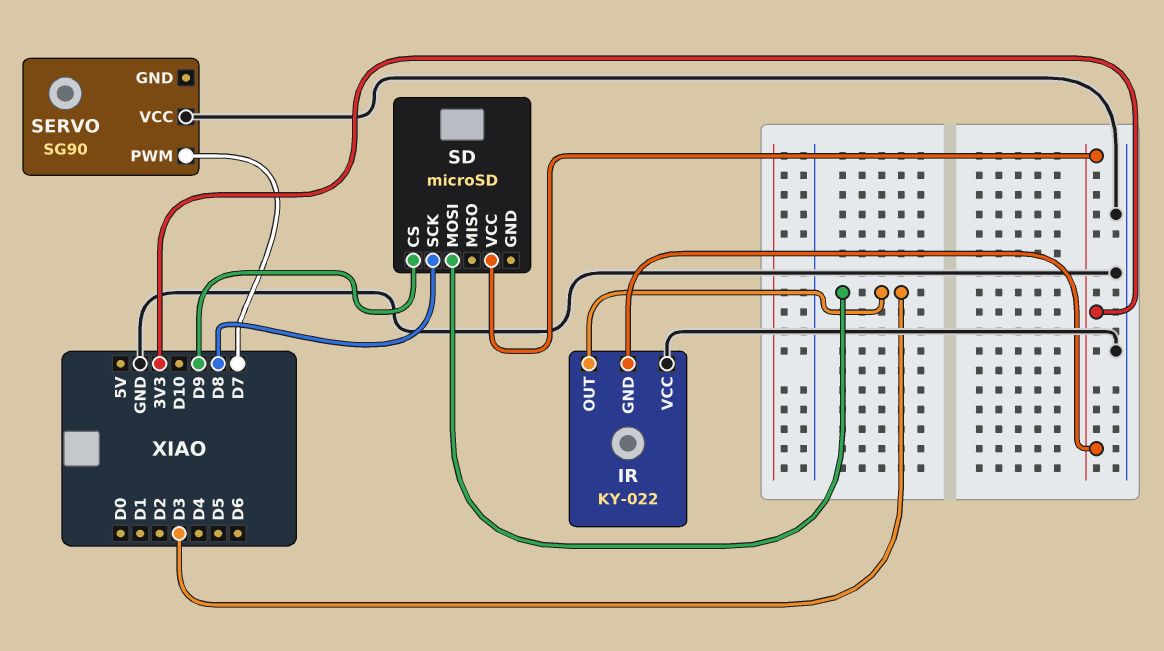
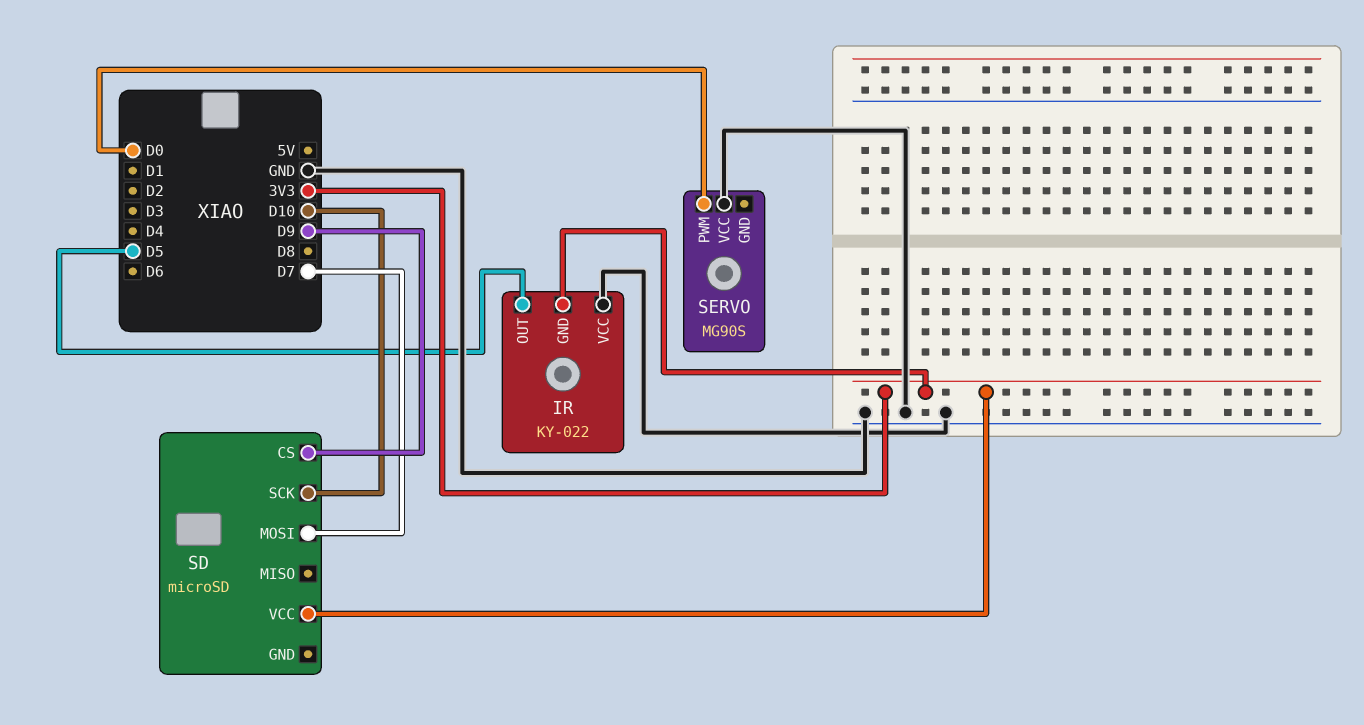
IR pin OUT: D3 -> D5
SD pin MOSI: D3 -> D7
SD pin SCK: D8 -> D10
SERVO: SG90 -> MG90S
SERVO pin PWM: D7 -> D0

